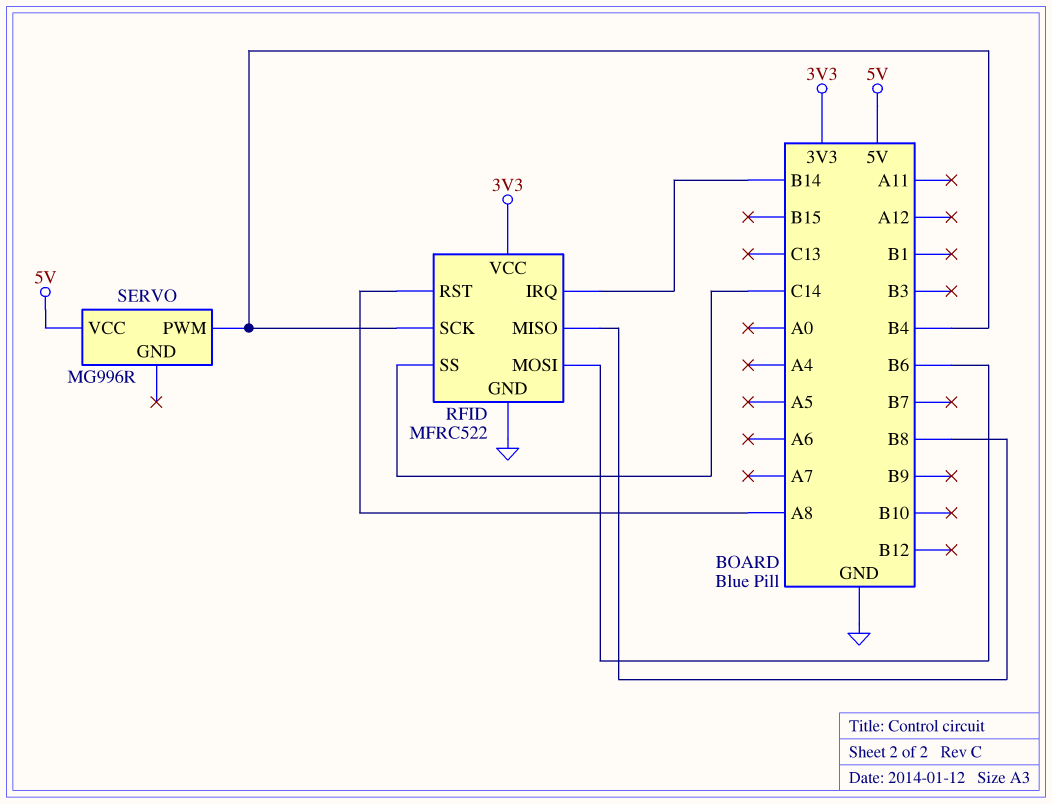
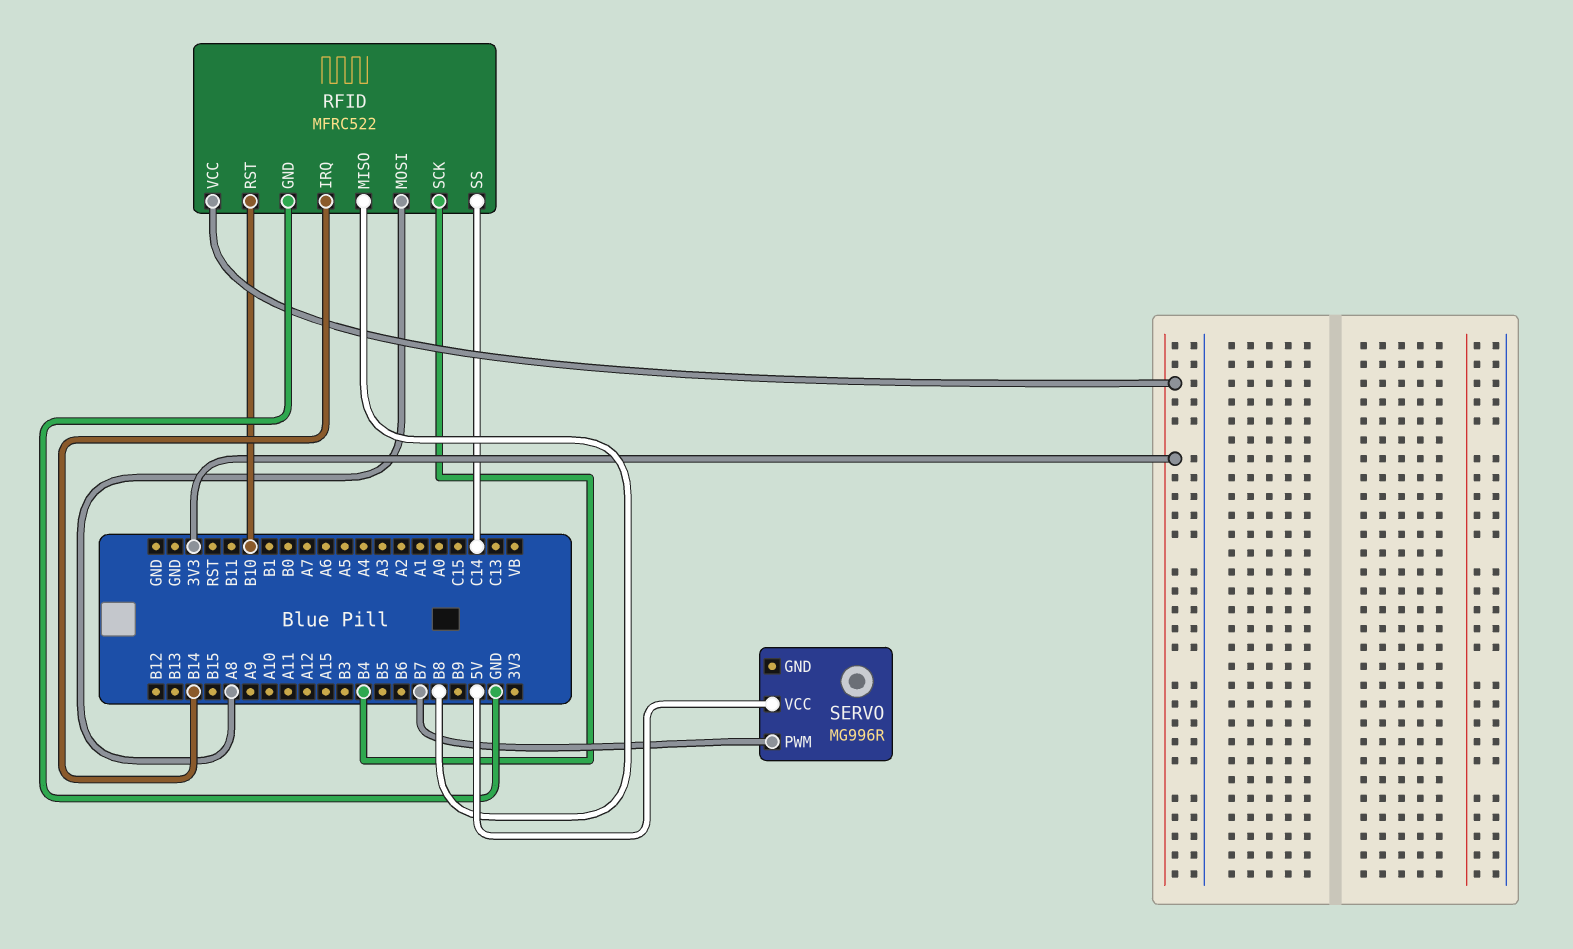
RFID pin MOSI: B6 -> A8
RFID pin RST: A8 -> B10
SERVO pin PWM: B4 -> B7

